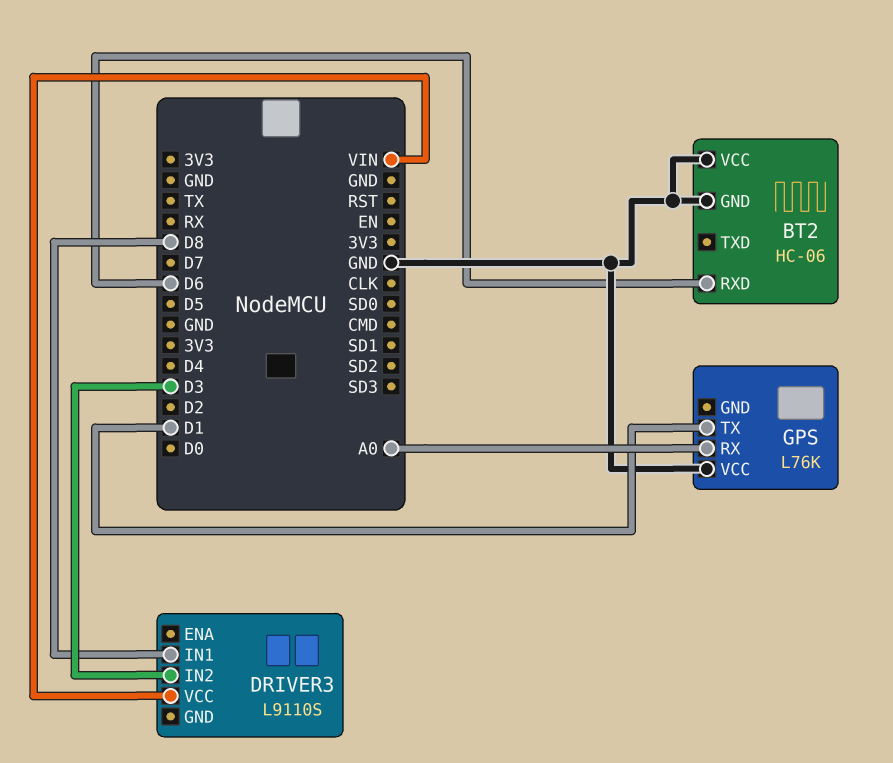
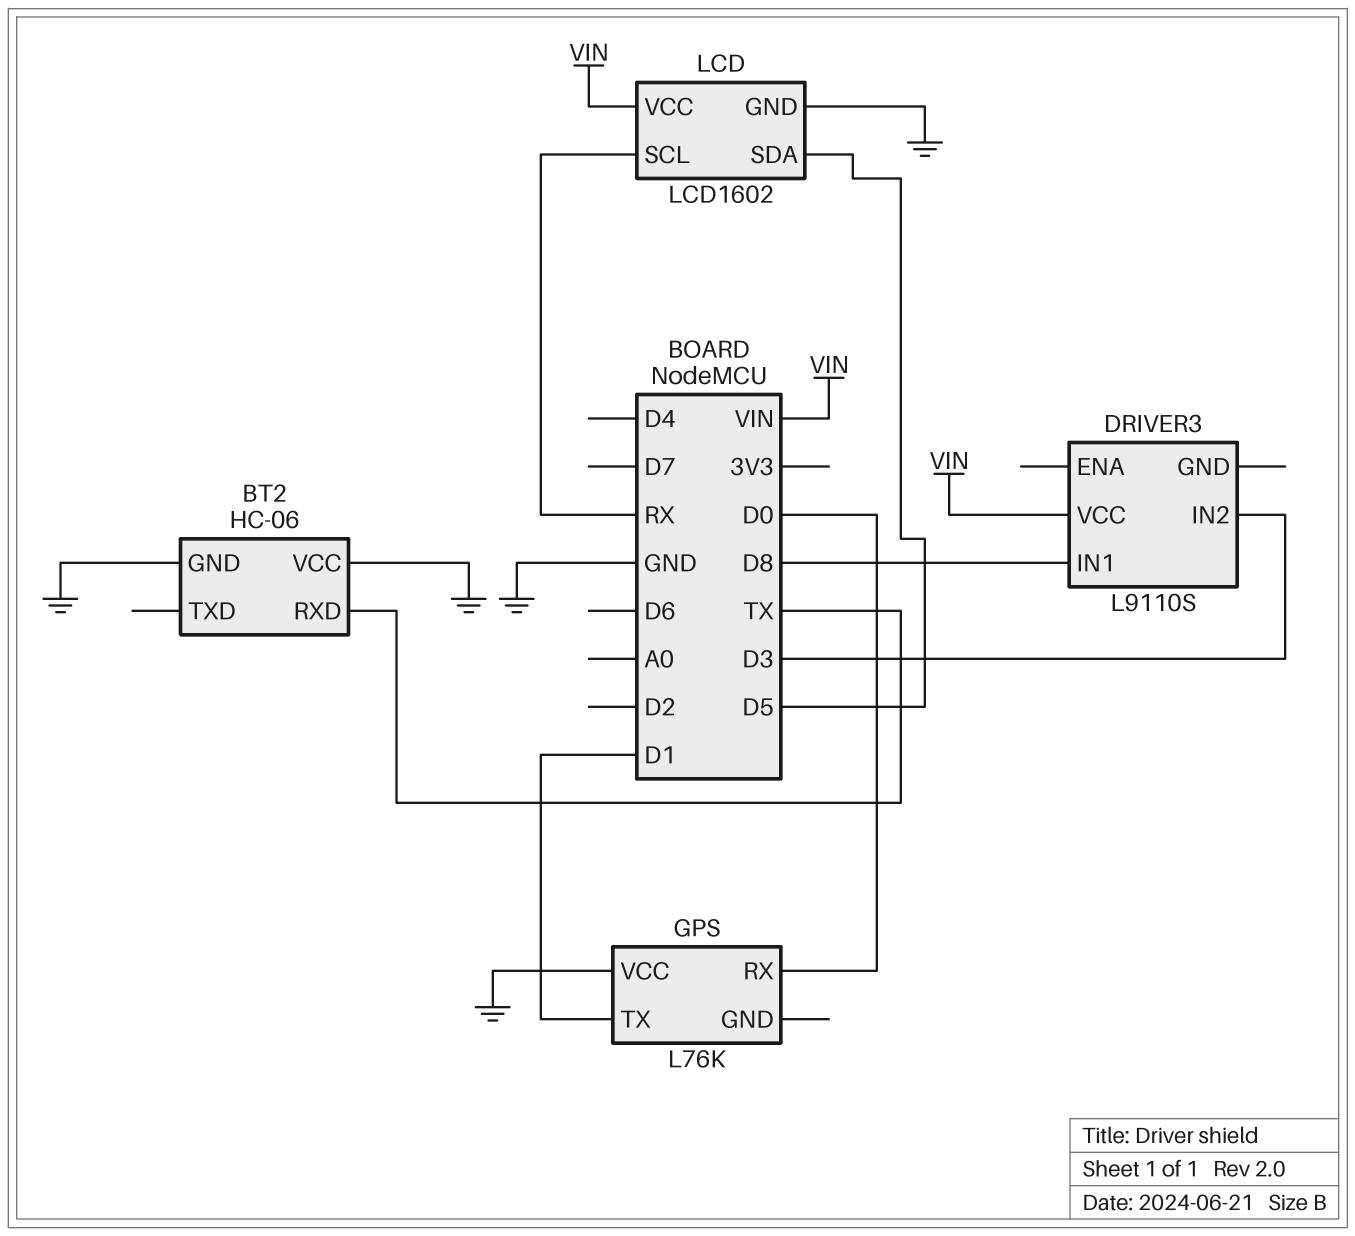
BT2 pin RXD: D6 -> TX
GPS pin RX: A0 -> D0
LCD: none -> LCD1602
LCD pin GND: none -> GND
LCD pin SCL: none -> RX
LCD pin SDA: none -> D5
LCD pin VCC: none -> VIN

